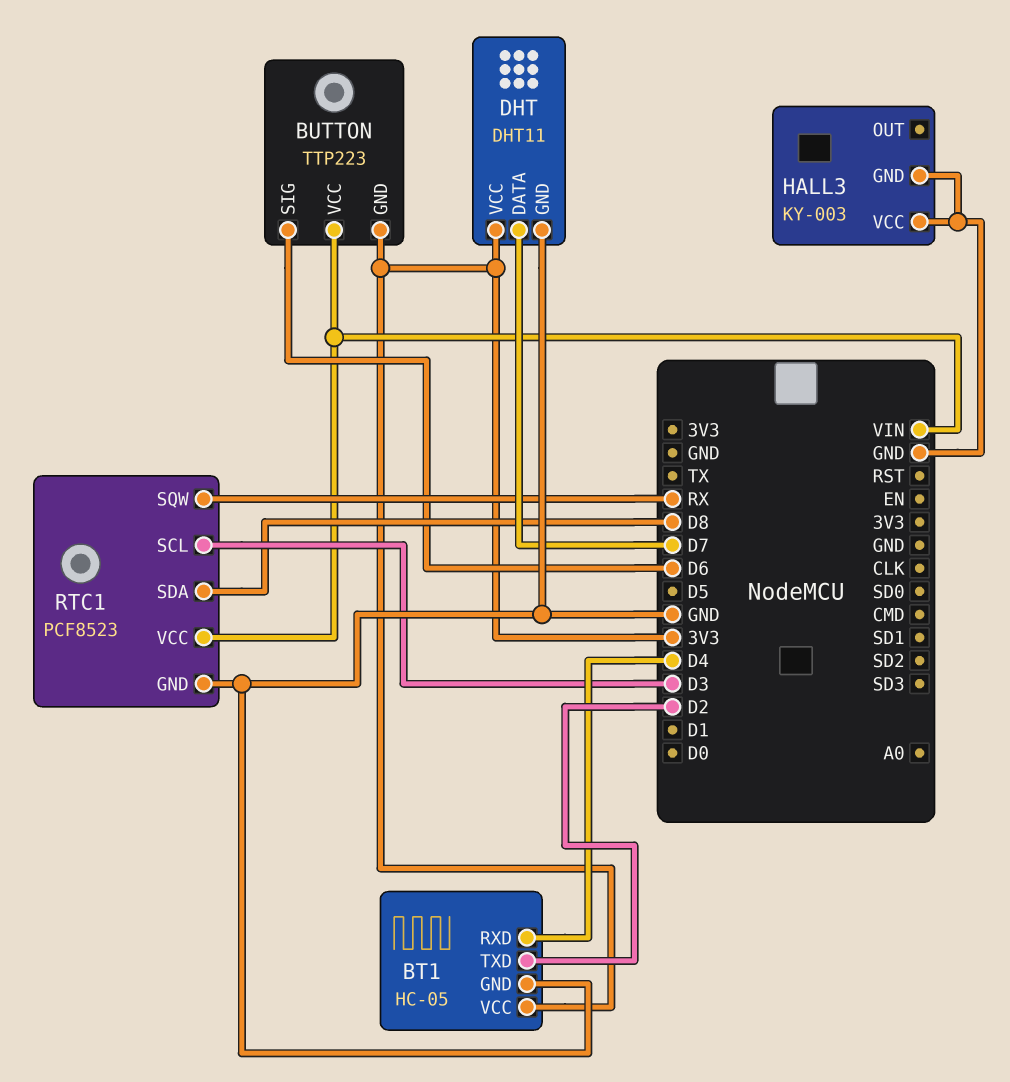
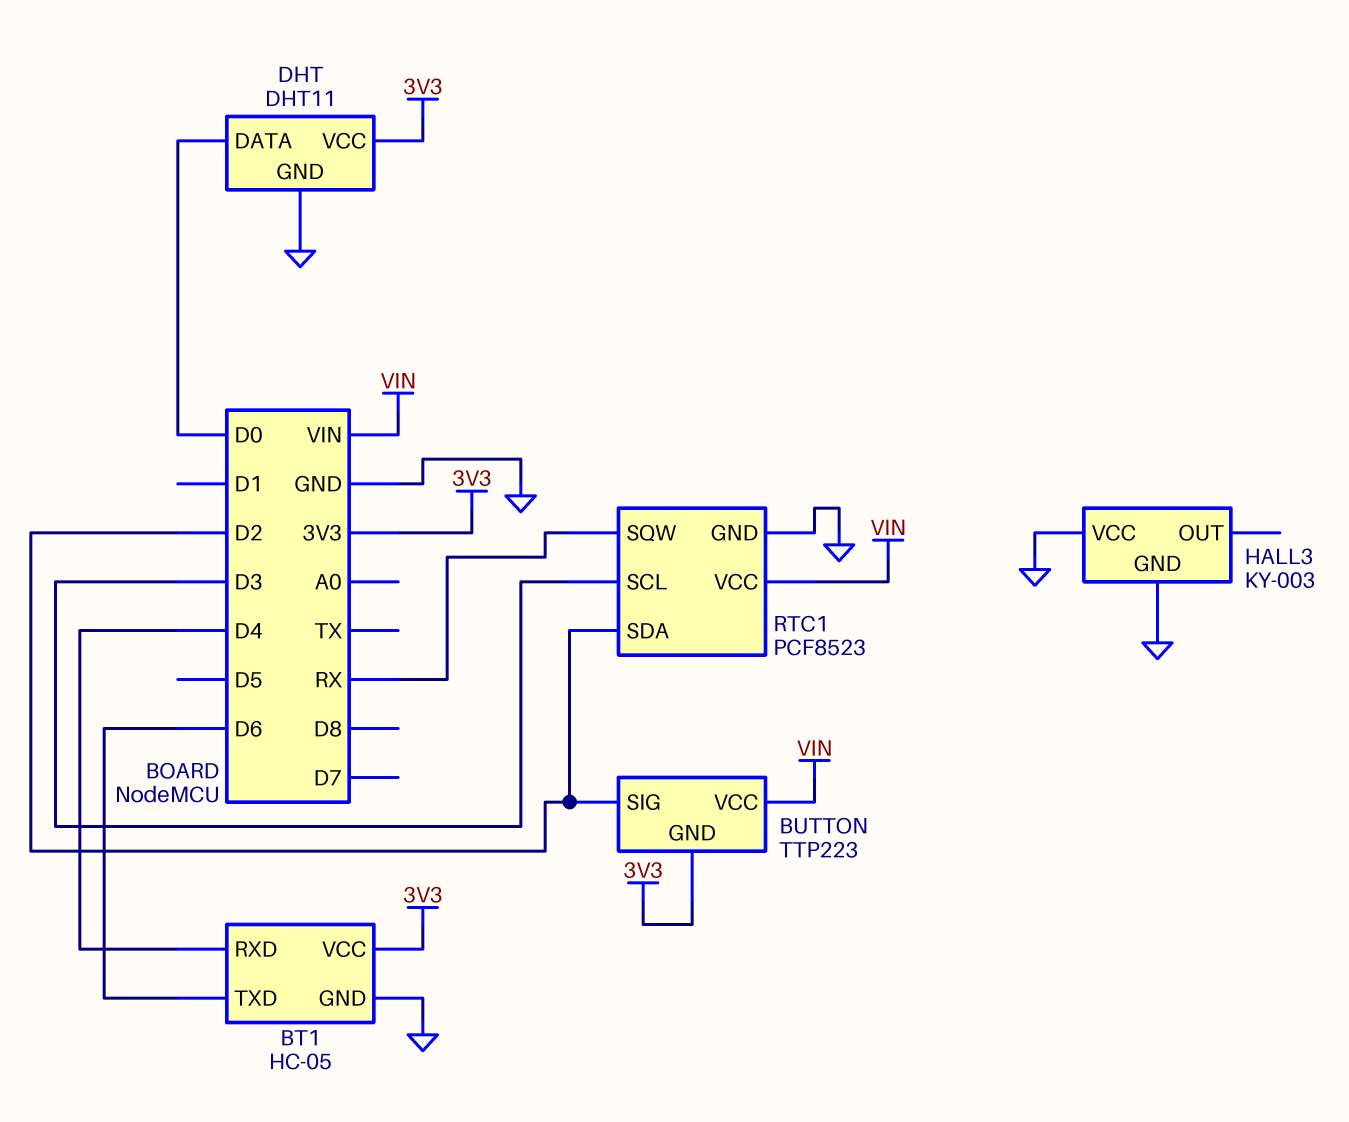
BT1 pin TXD: D2 -> D6
BUTTON pin SIG: D6 -> D2
DHT pin DATA: D7 -> D0
RTC1 pin SDA: D8 -> D2

